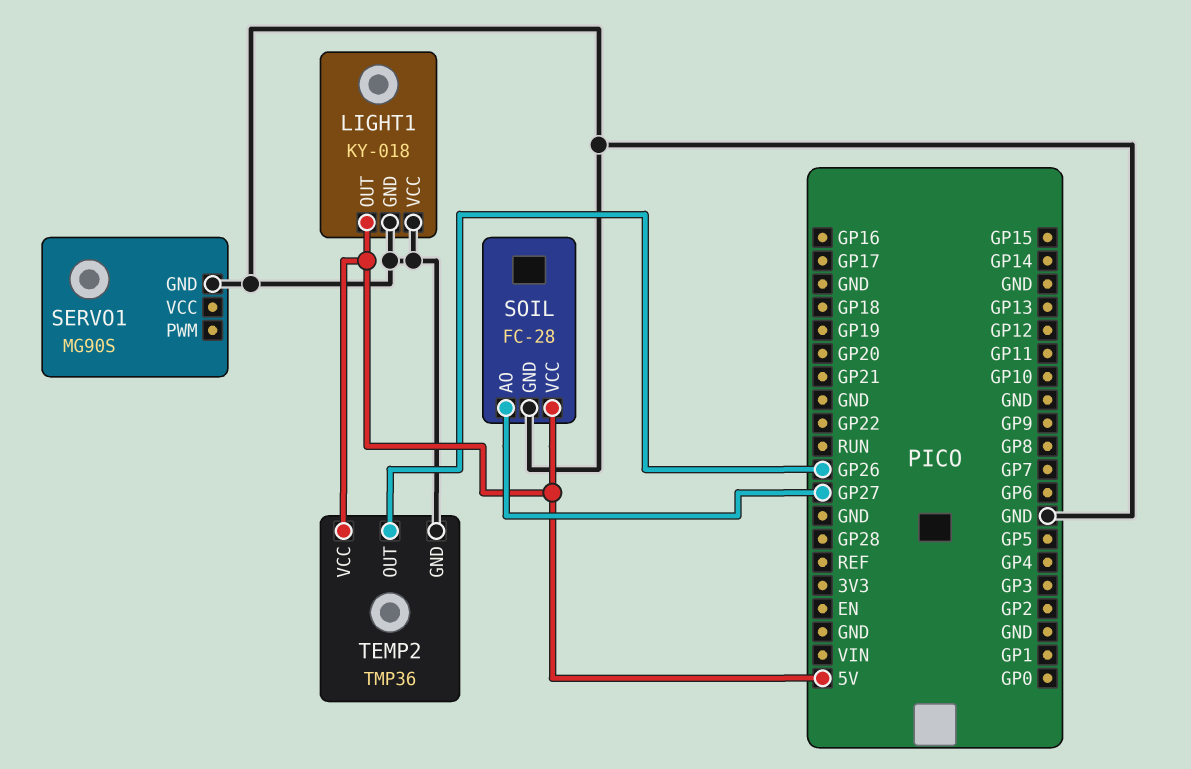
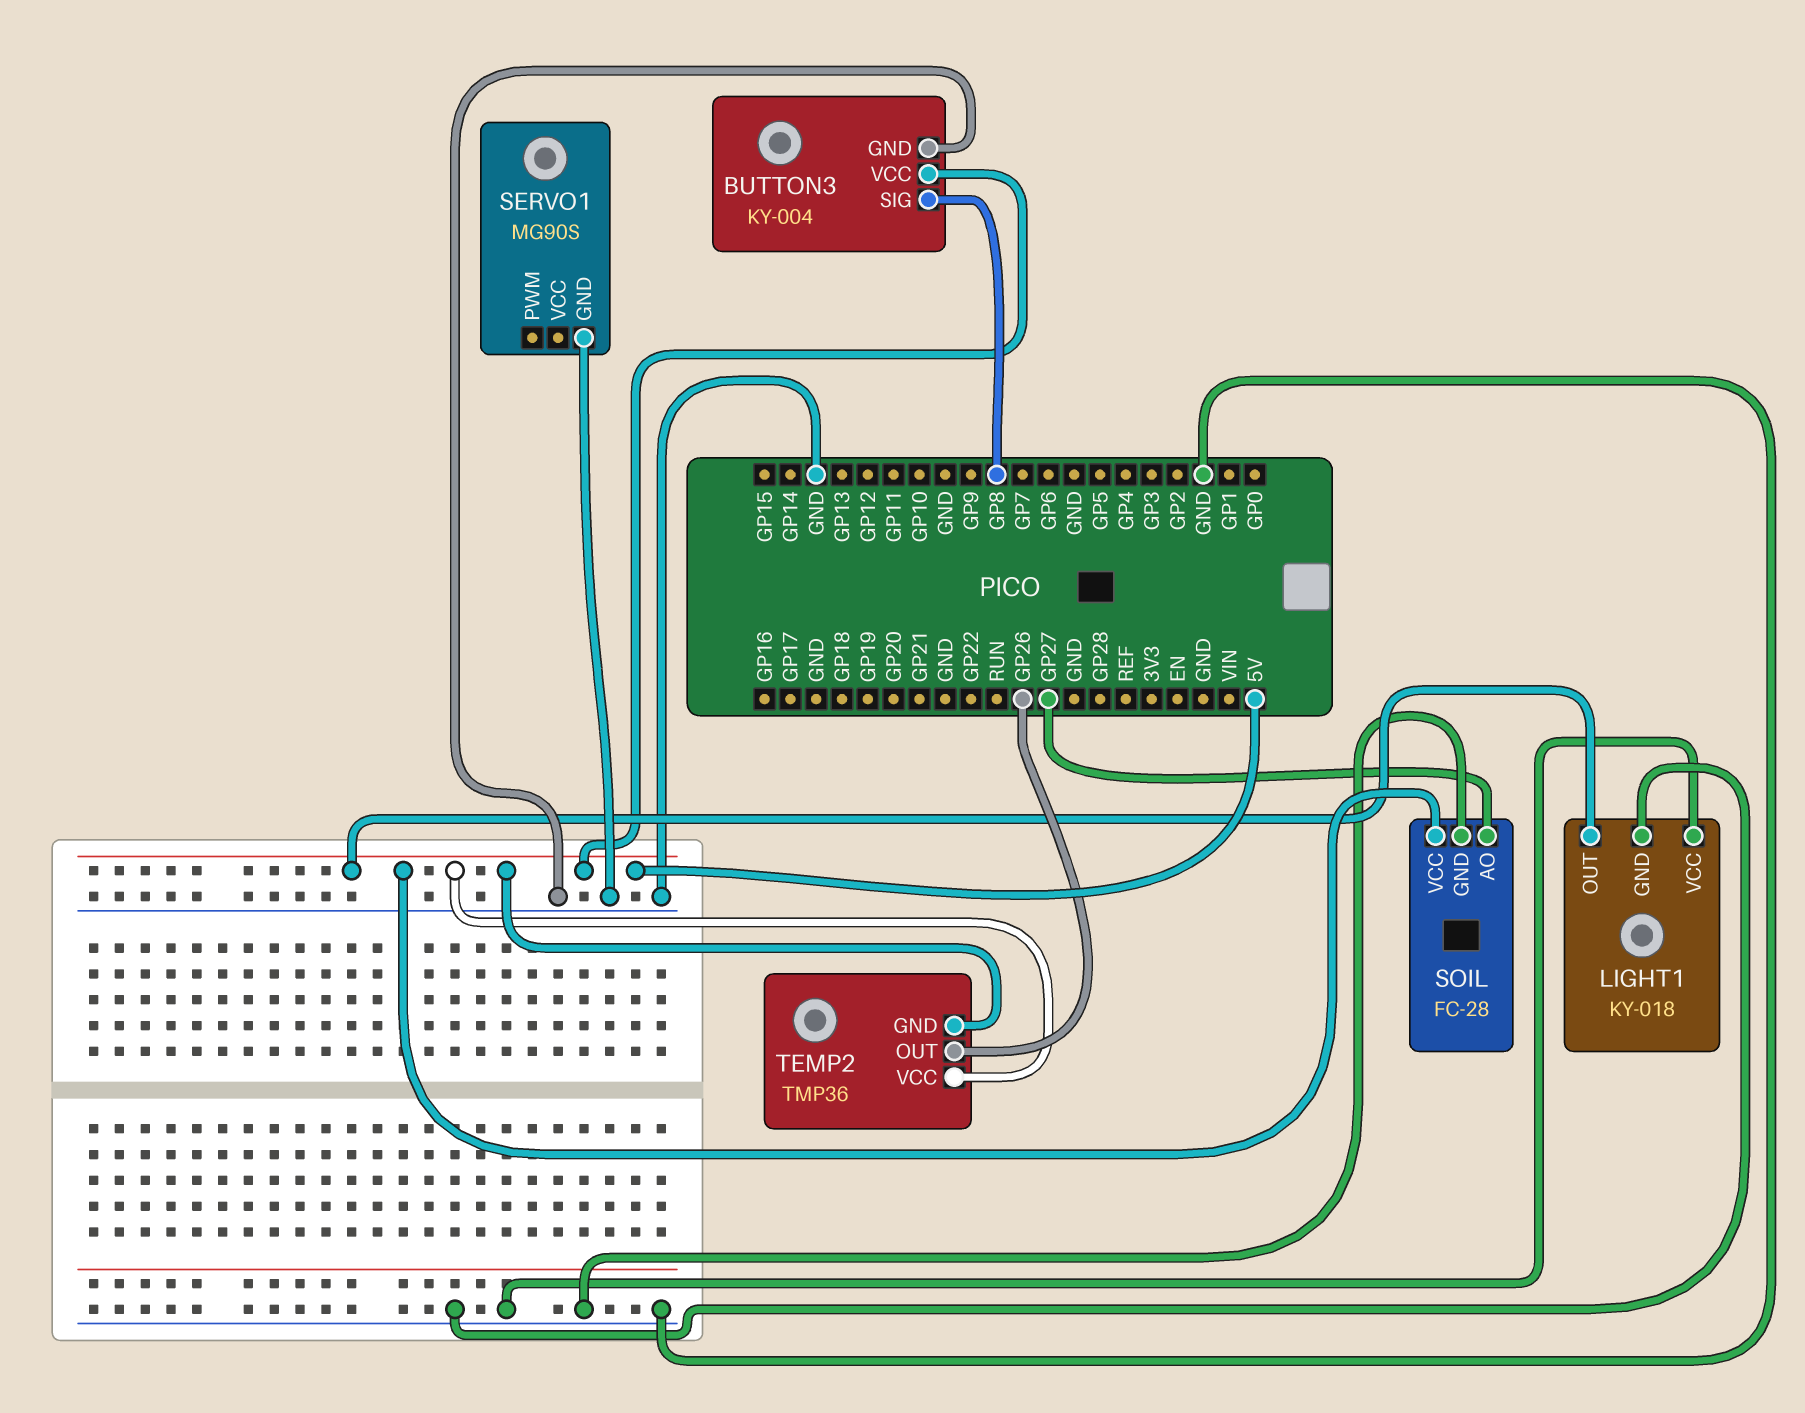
BUTTON3: none -> KY-004
BUTTON3 pin GND: none -> GND
BUTTON3 pin SIG: none -> GP8
BUTTON3 pin VCC: none -> 5V
TEMP2 pin GND: GND -> 5V

